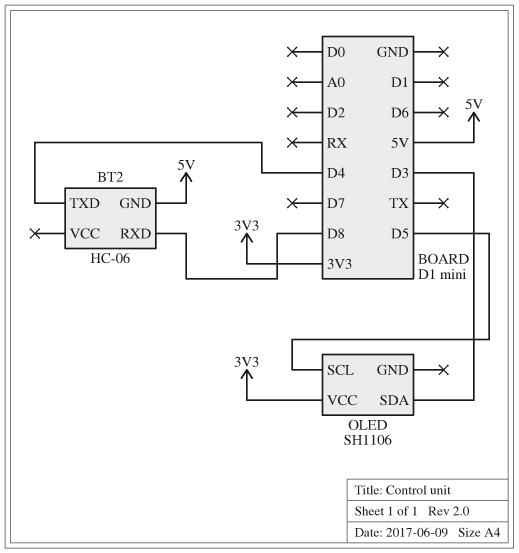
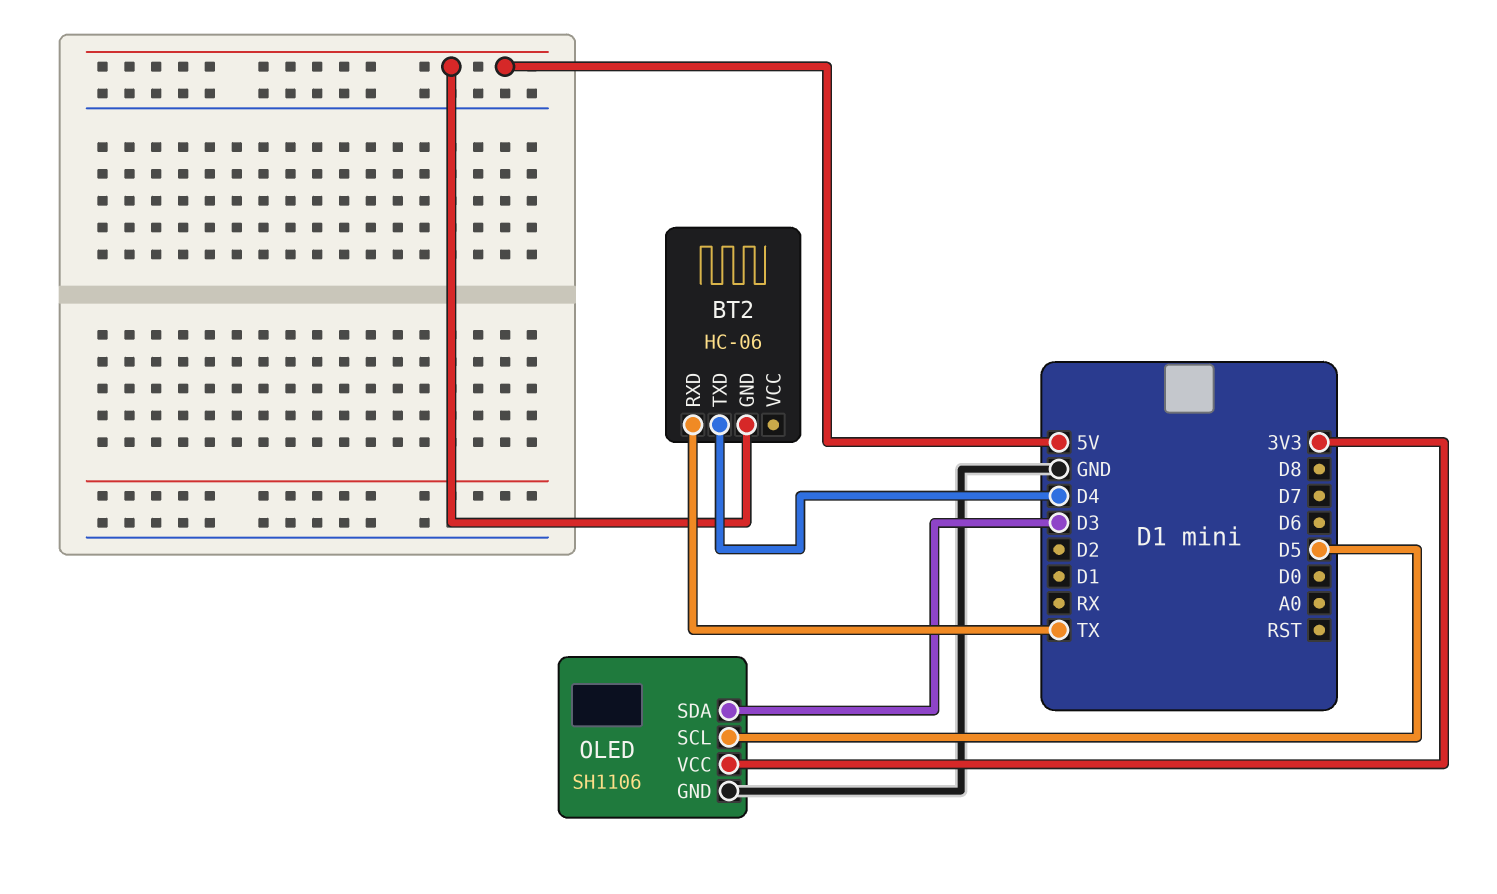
BT2 pin RXD: D8 -> TX
OLED pin GND: none -> GND

